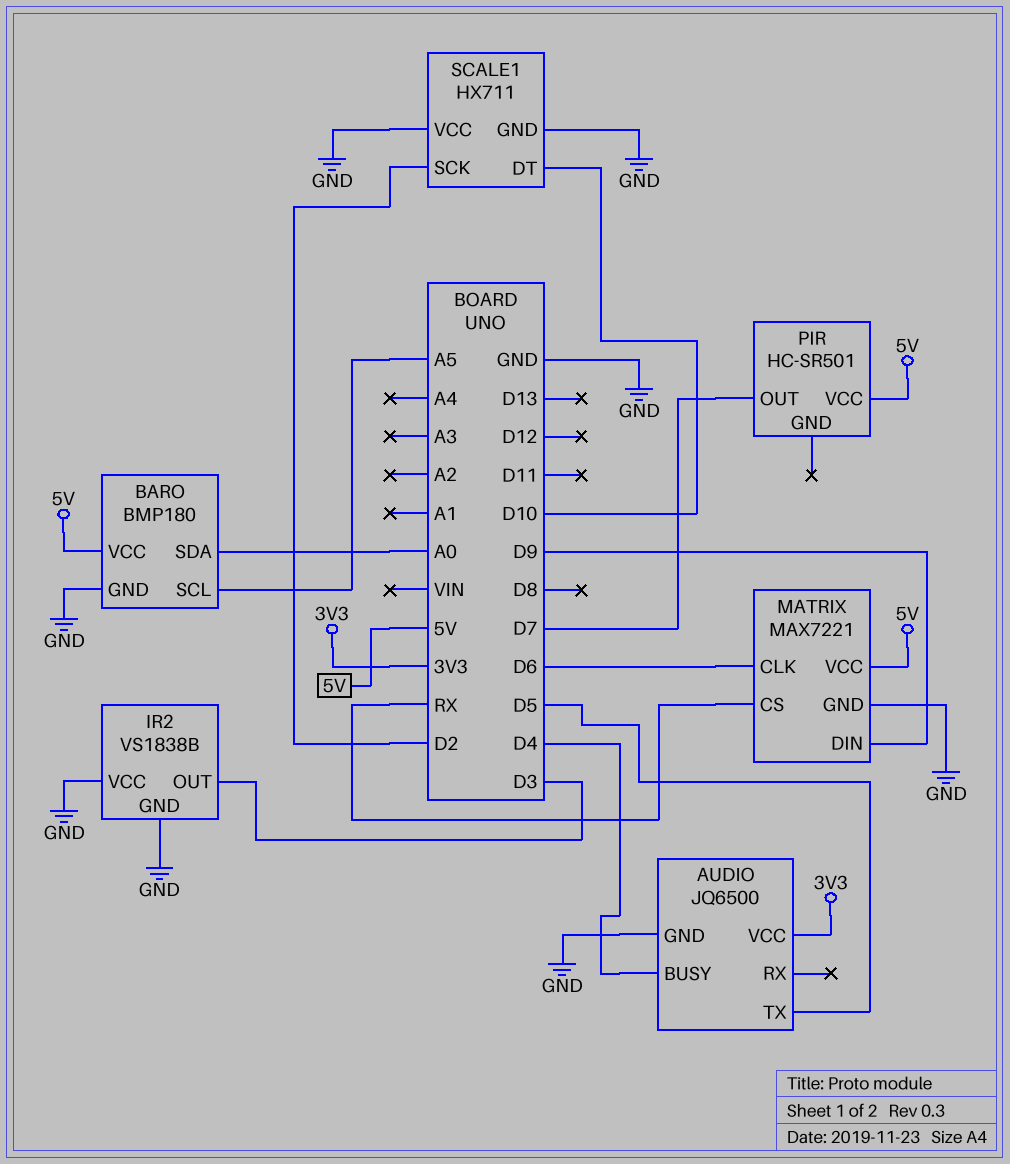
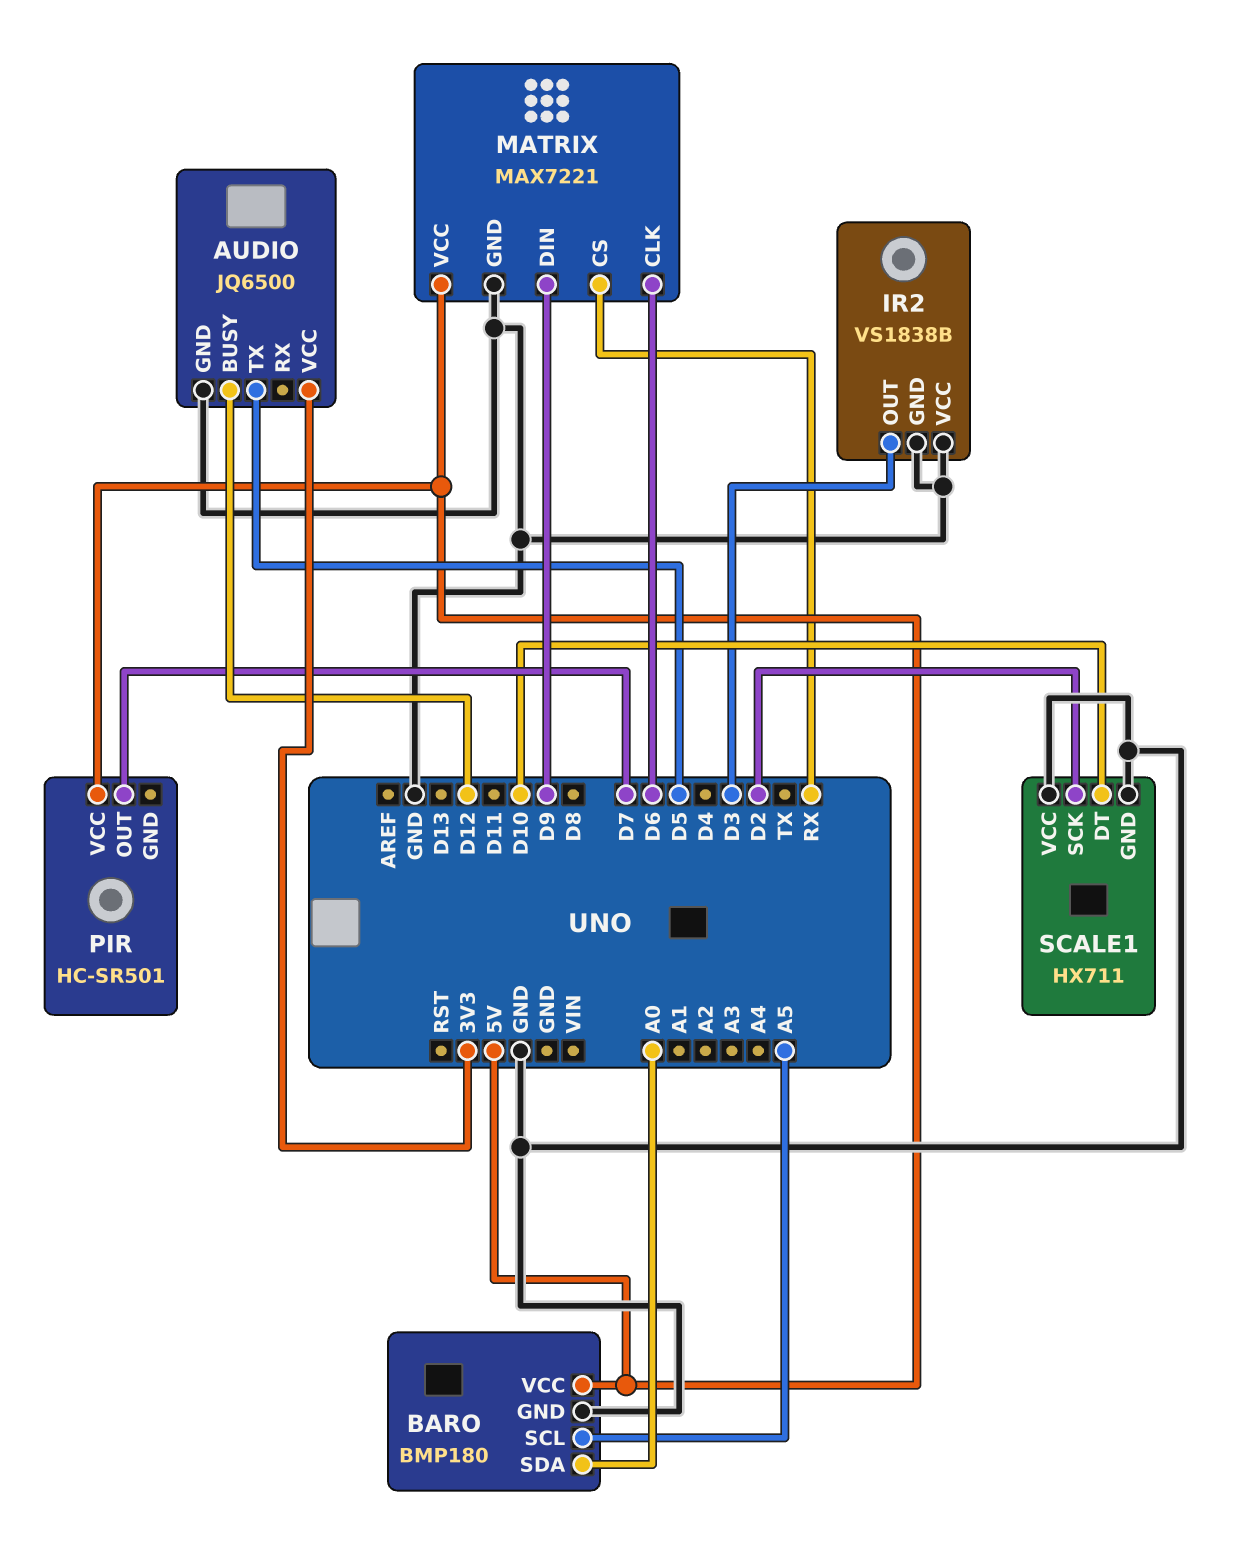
AUDIO pin BUSY: D4 -> D12

